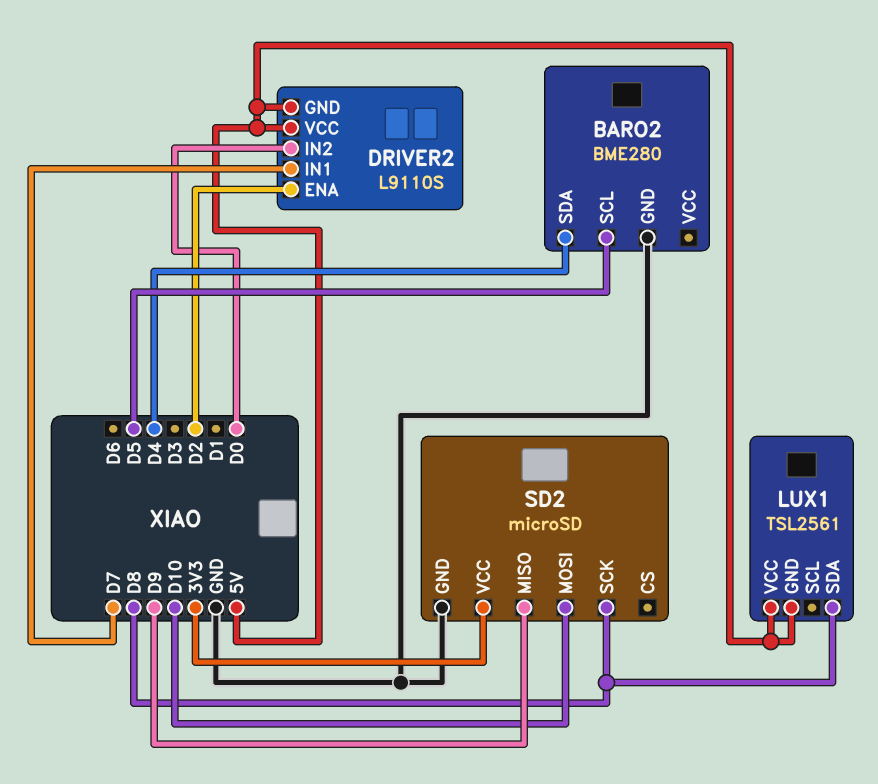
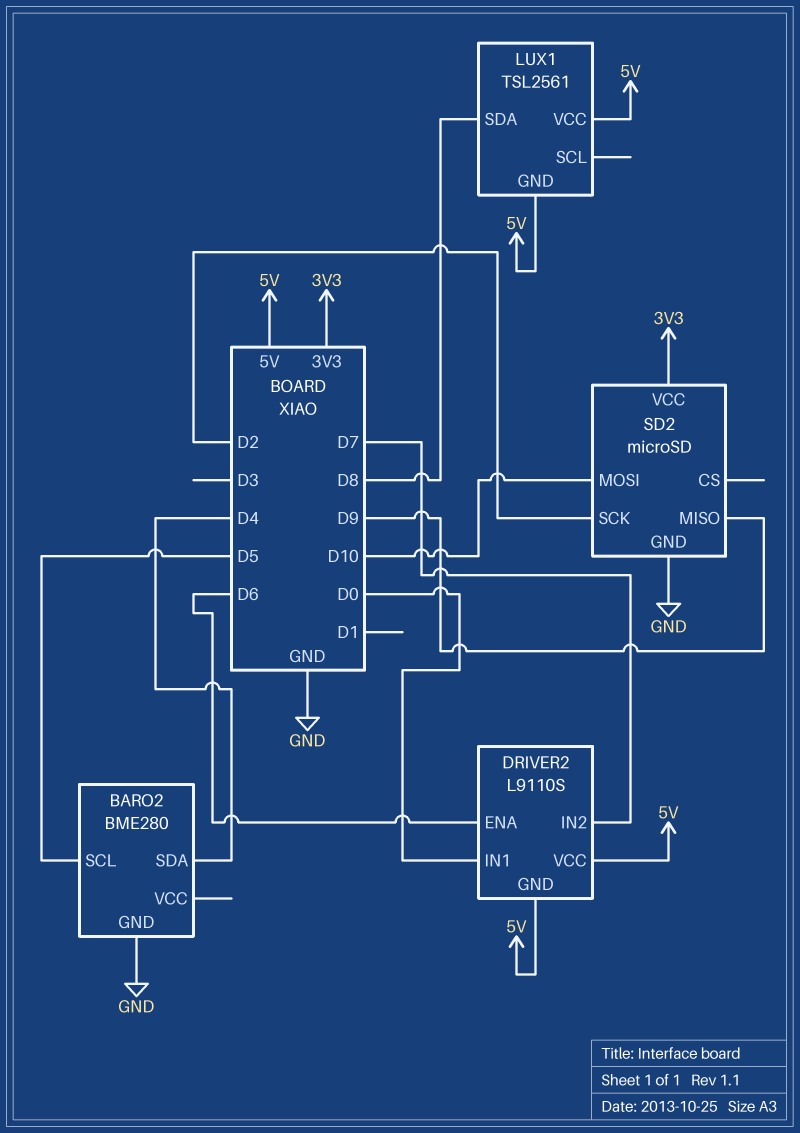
DRIVER2 pin ENA: D2 -> D6
DRIVER2 pin IN1: D7 -> D0
DRIVER2 pin IN2: D0 -> D7
SD2 pin SCK: D8 -> D2

